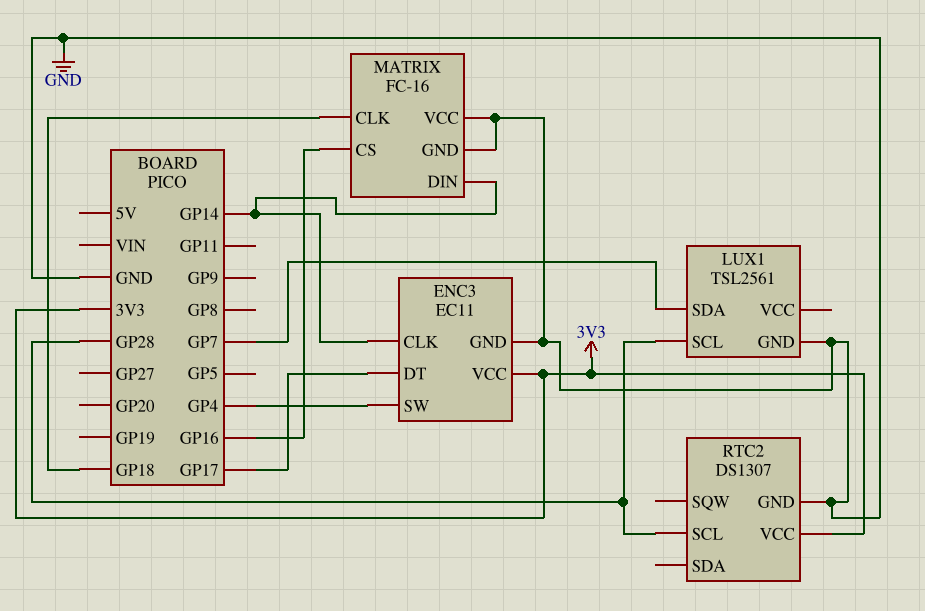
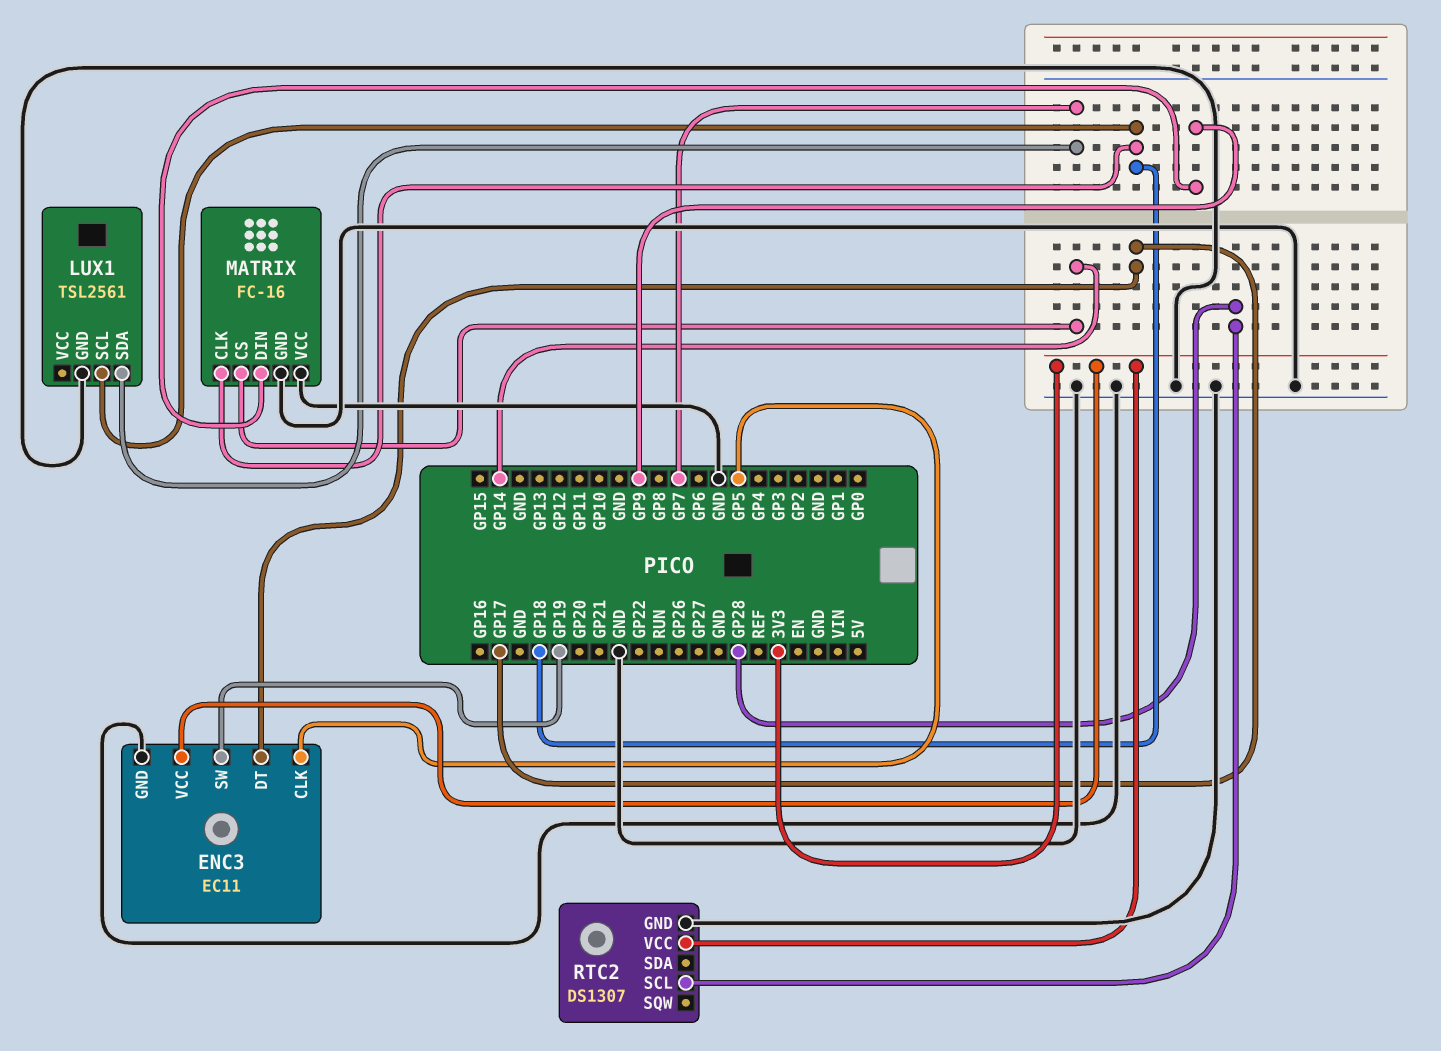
ENC3 pin CLK: GP14 -> GP5
ENC3 pin SW: GP4 -> GP19
LUX1 pin SCL: GP28 -> GP18
MATRIX pin CS: GP16 -> GP14
MATRIX pin DIN: GP14 -> GP9

